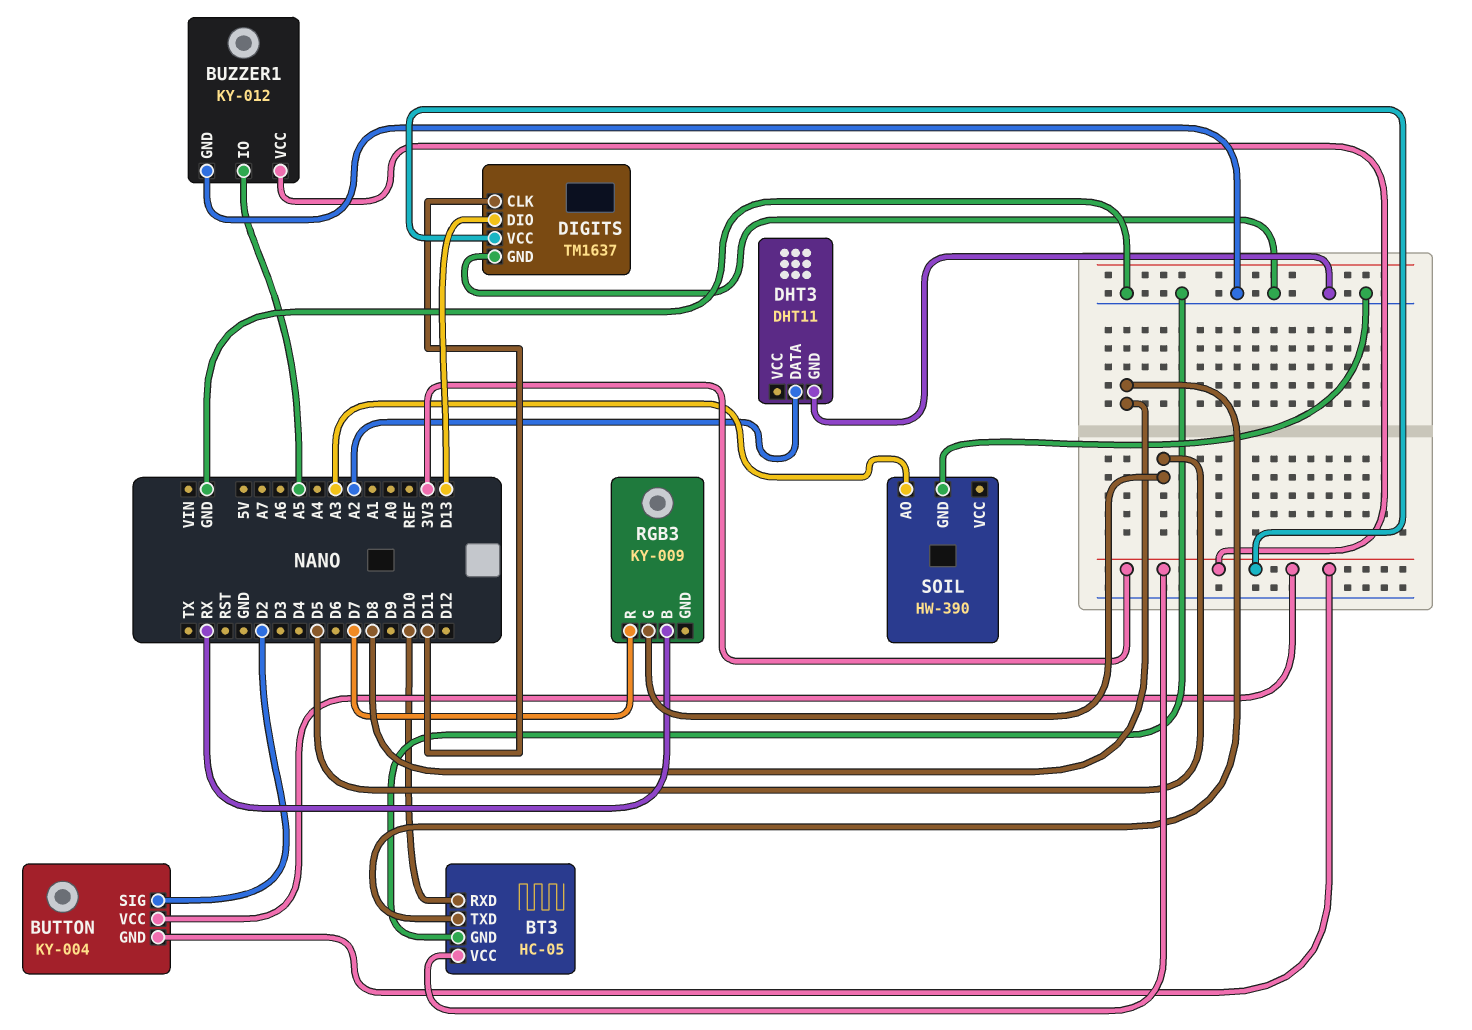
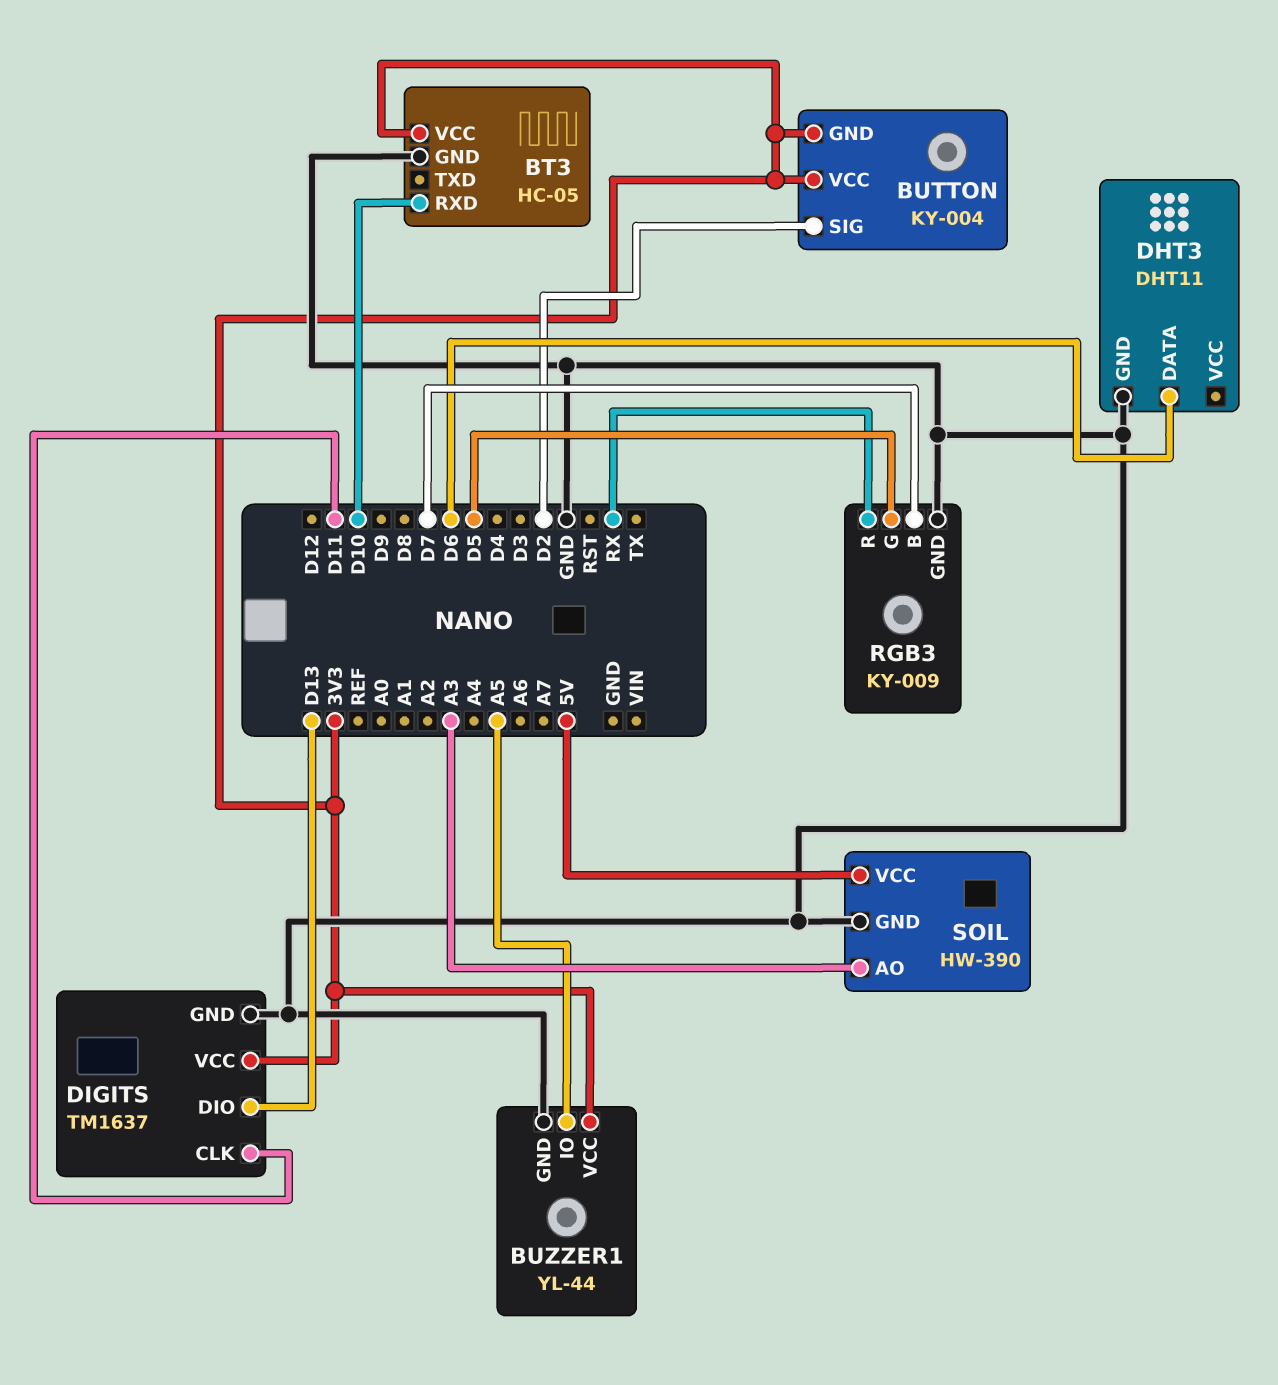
BT3 pin TXD: D8 -> none
BUZZER1: KY-012 -> YL-44
DHT3 pin DATA: A2 -> D6
RGB3 pin B: RX -> D7
RGB3 pin GND: none -> GND
RGB3 pin R: D7 -> RX
SOIL pin VCC: none -> 5V

